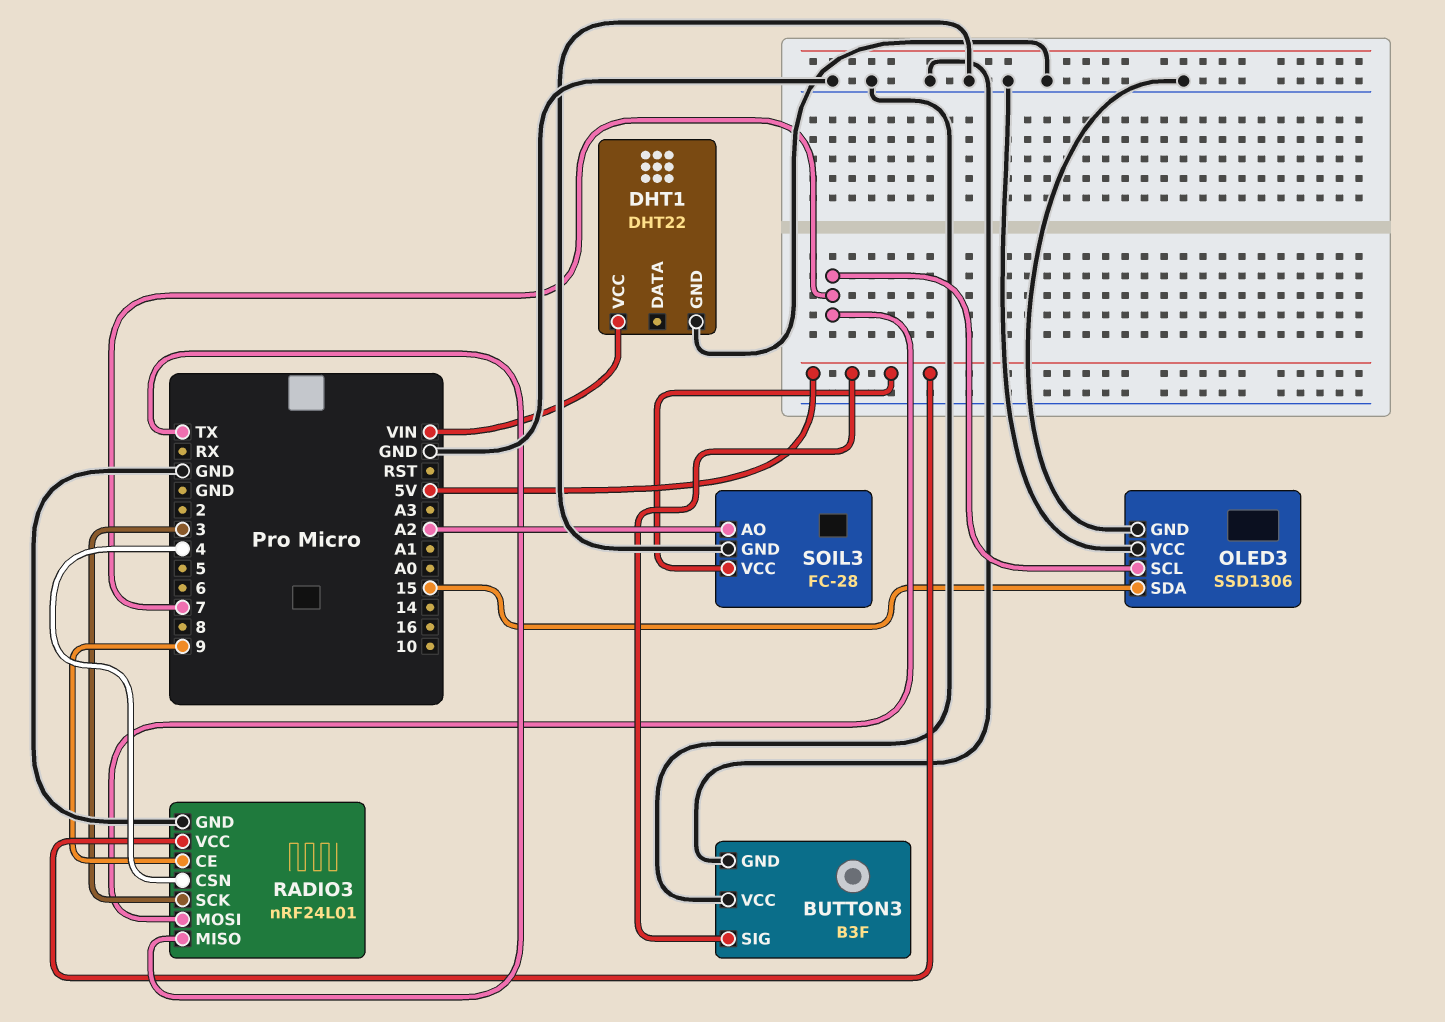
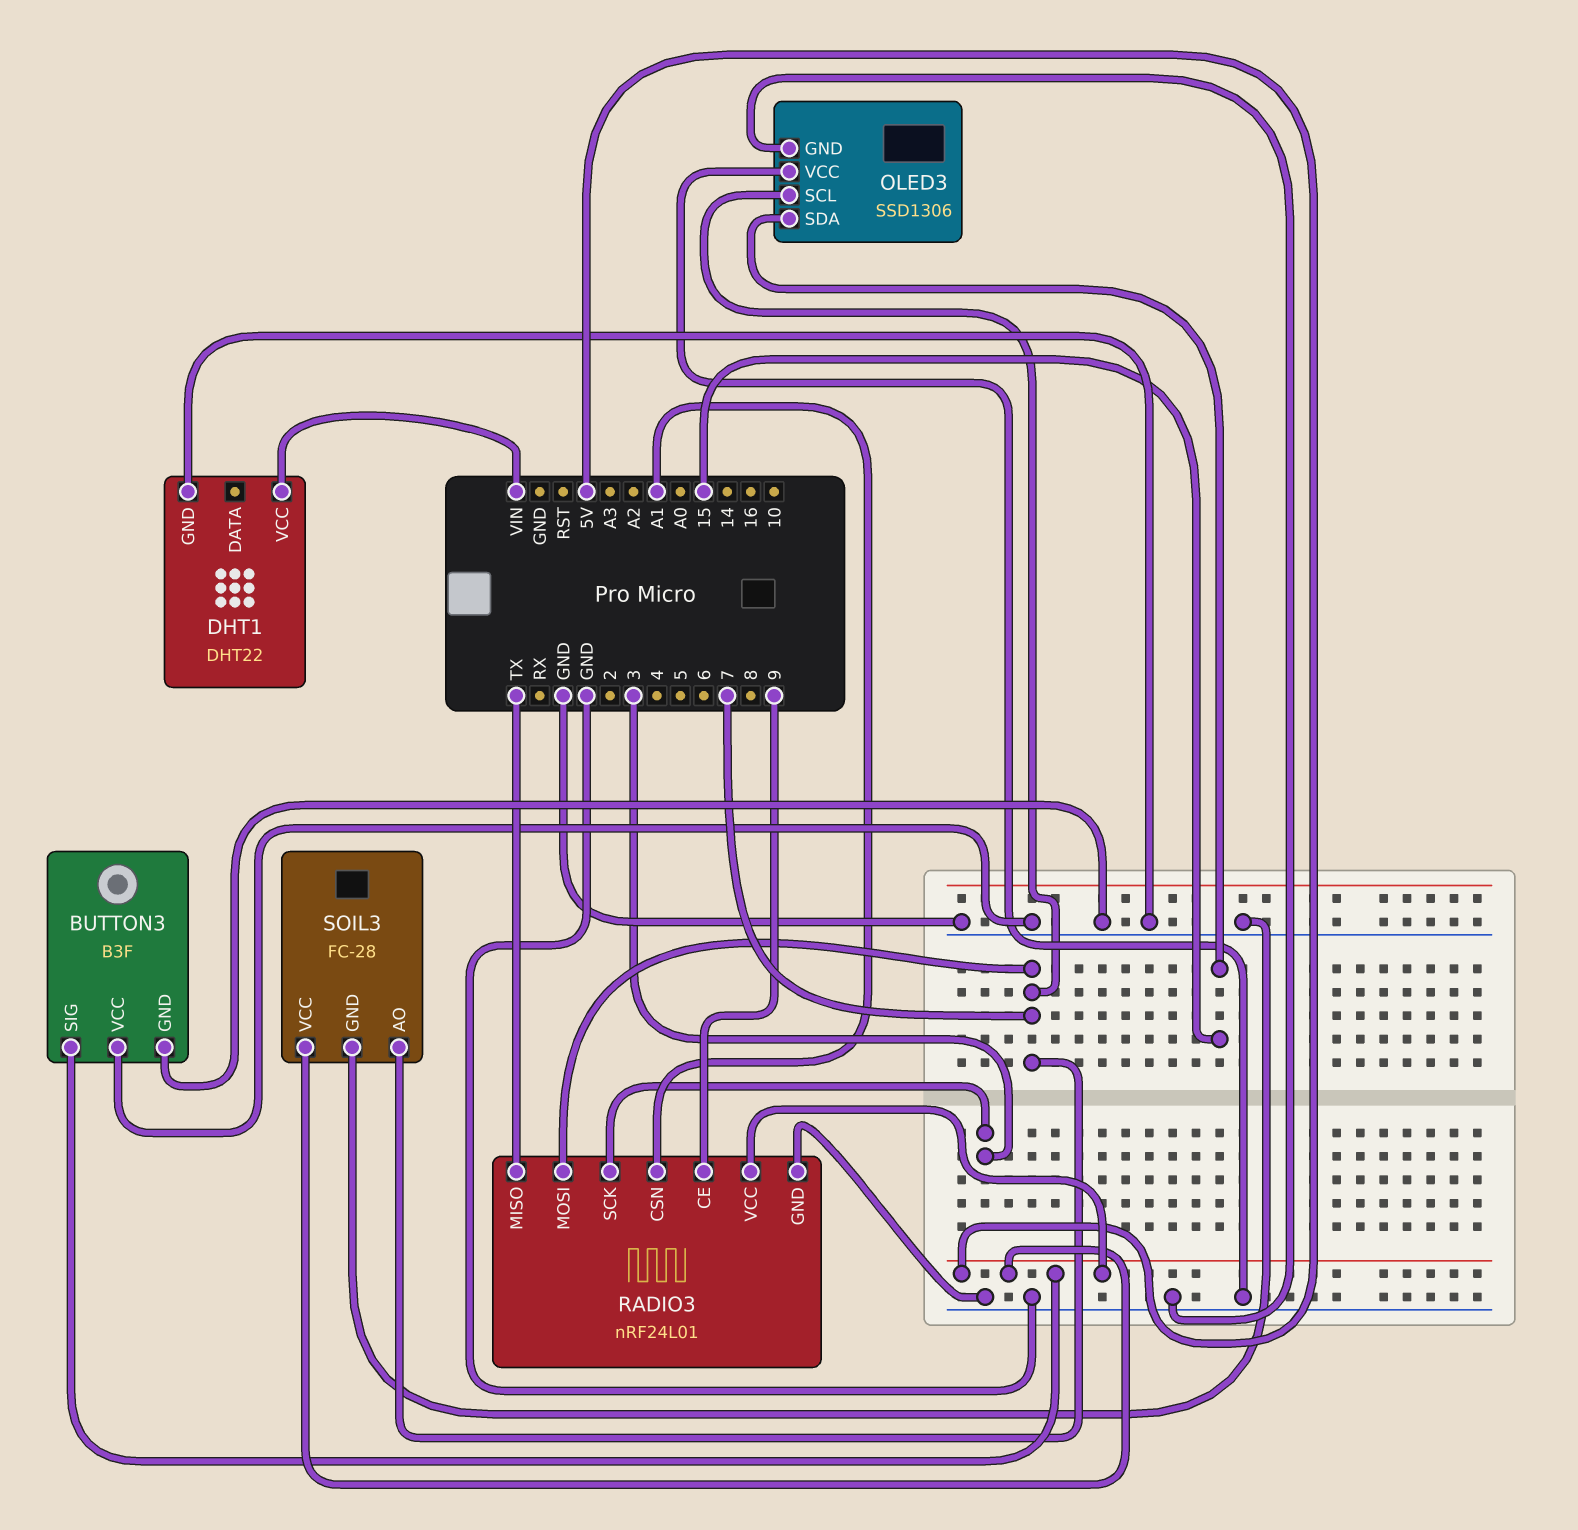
RADIO3 pin CSN: 4 -> A1
SOIL3 pin AO: A2 -> 7

